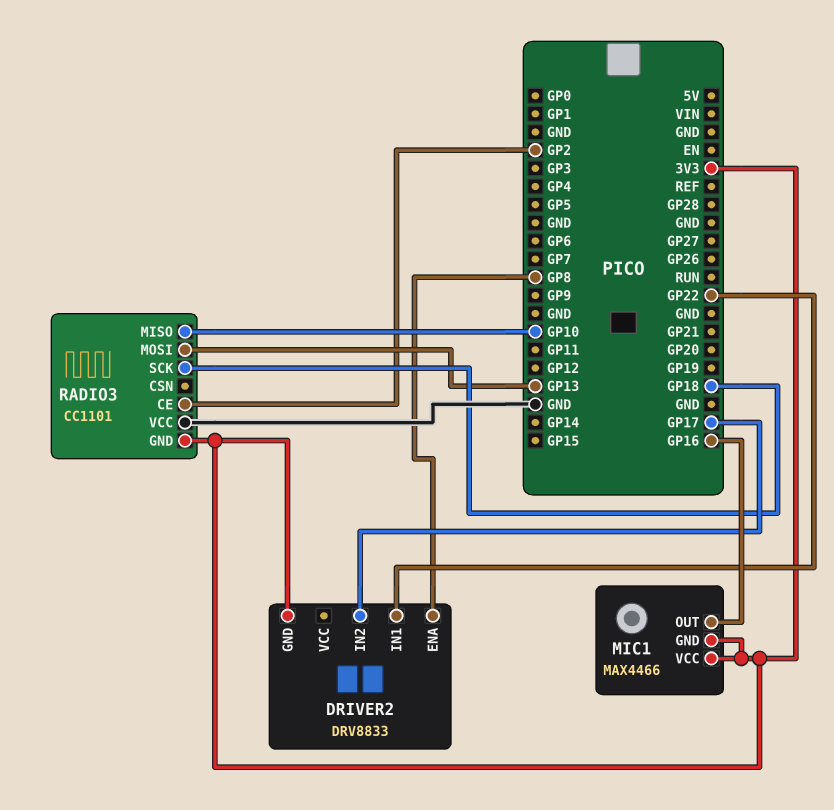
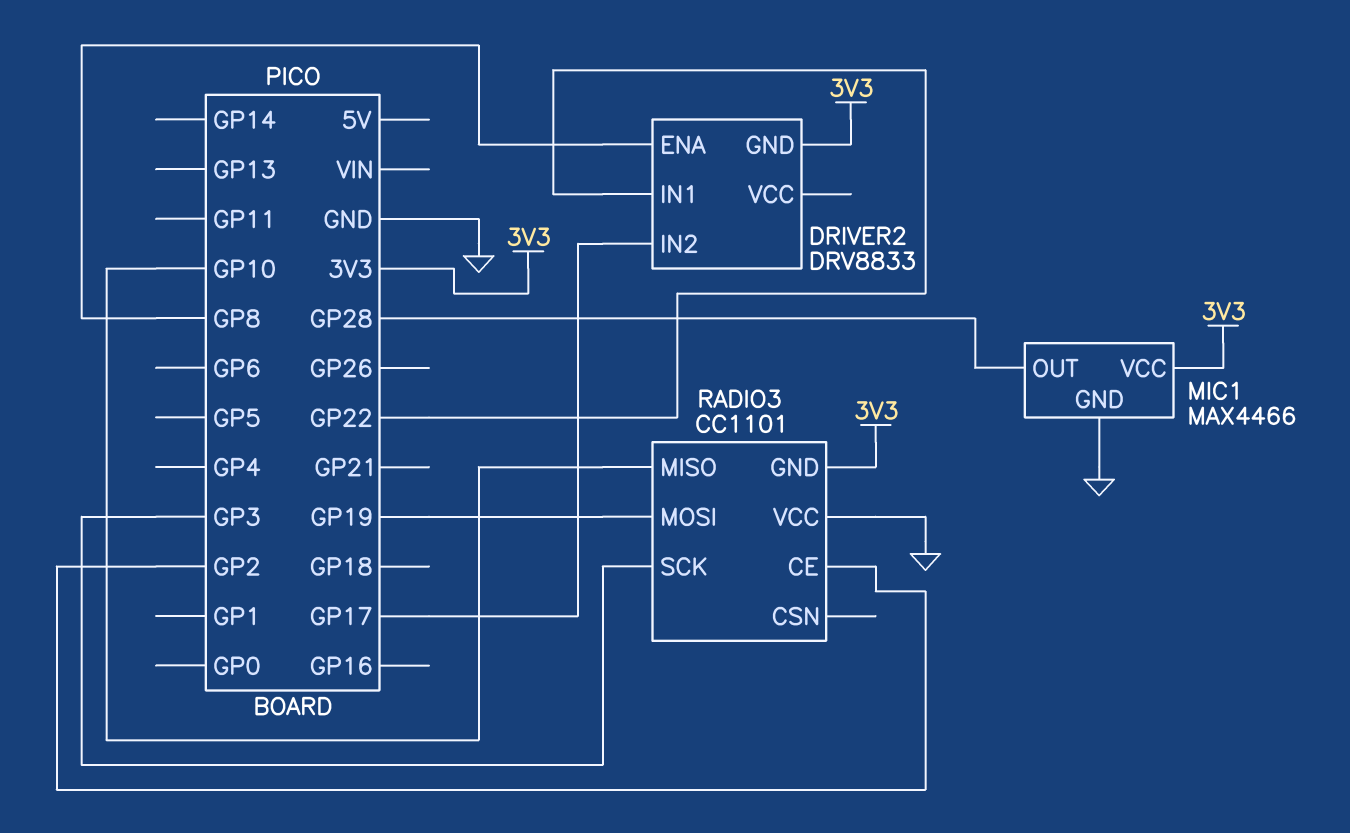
MIC1 pin GND: 3V3 -> GND
MIC1 pin OUT: GP16 -> GP28
RADIO3 pin MOSI: GP13 -> GP19
RADIO3 pin SCK: GP18 -> GP3

